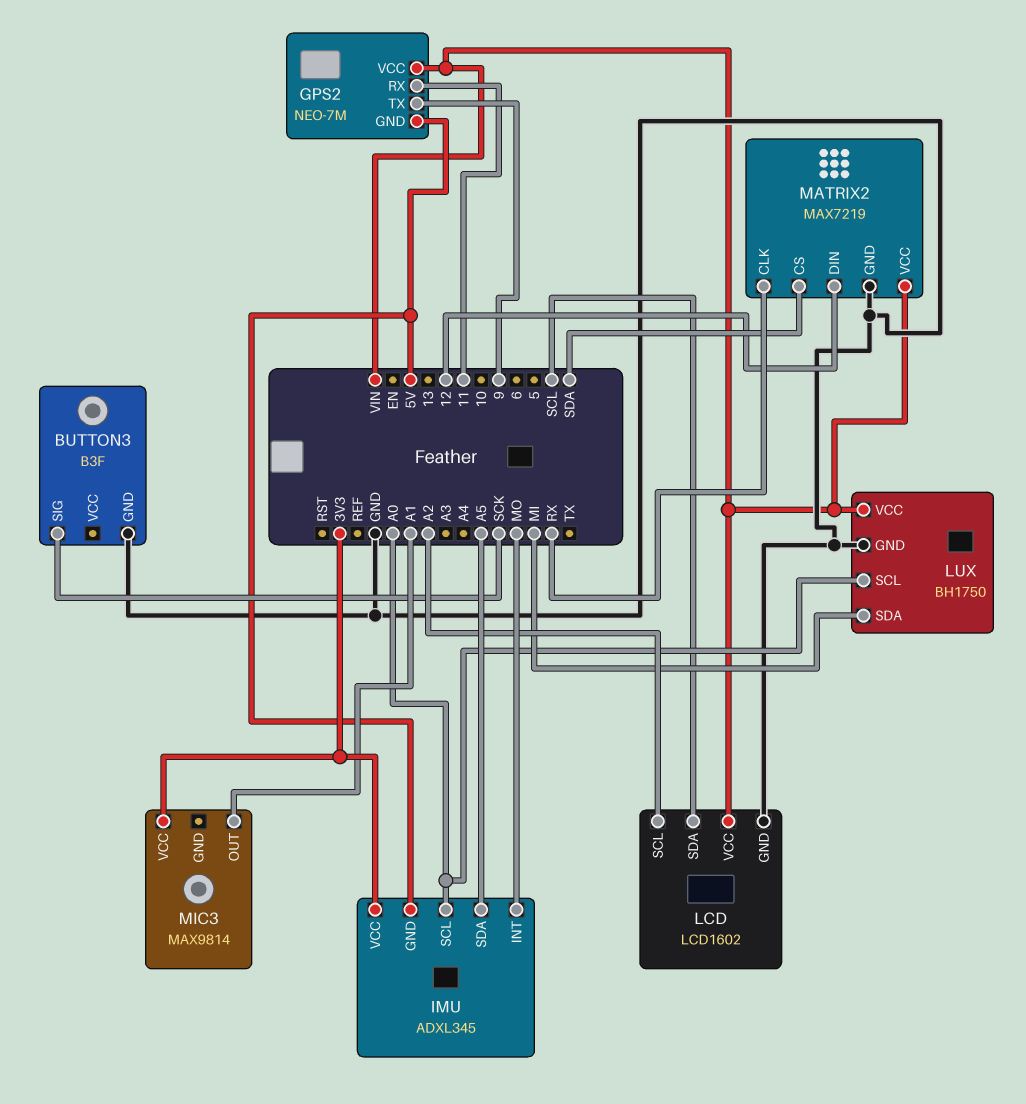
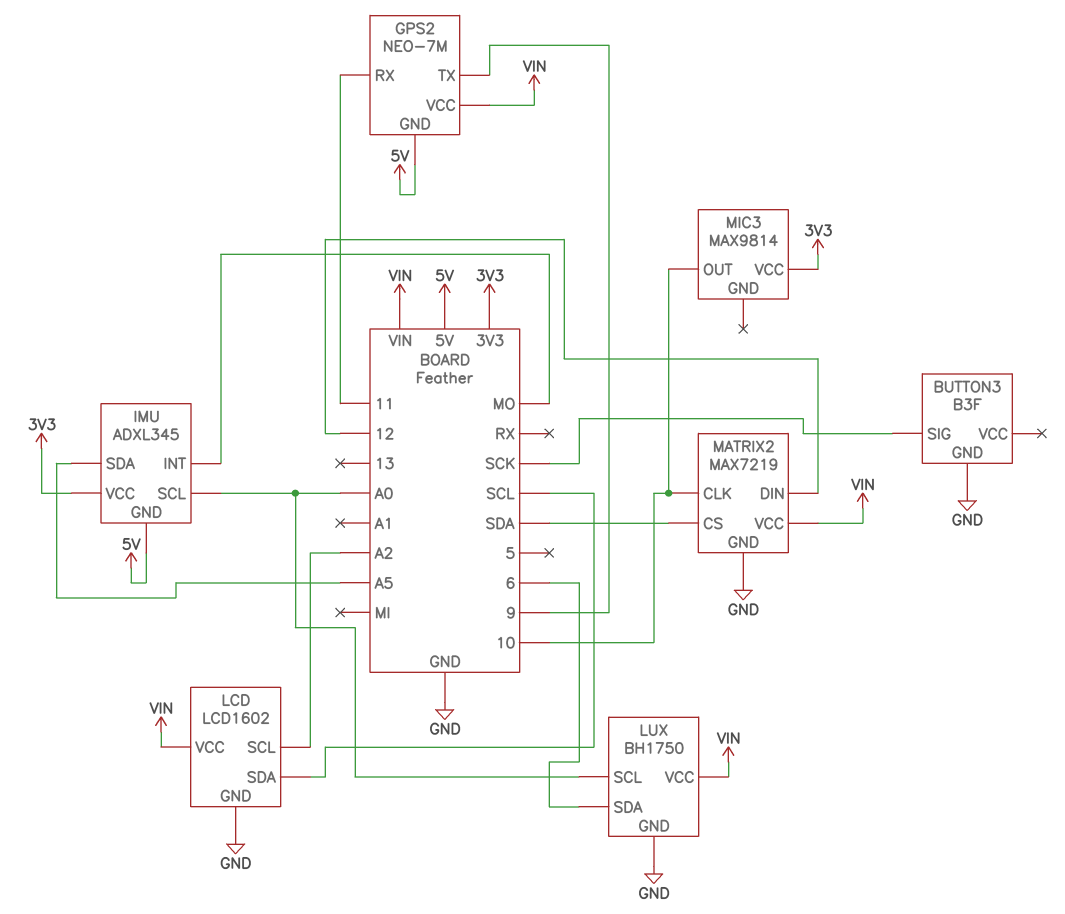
LUX pin SDA: MI -> 6
MATRIX2 pin CLK: RX -> 10
MIC3 pin OUT: A1 -> 10

